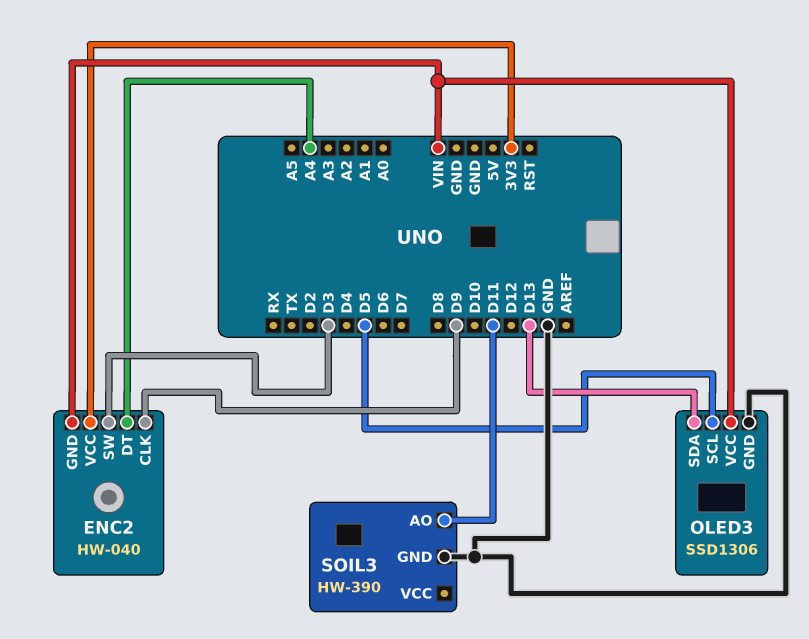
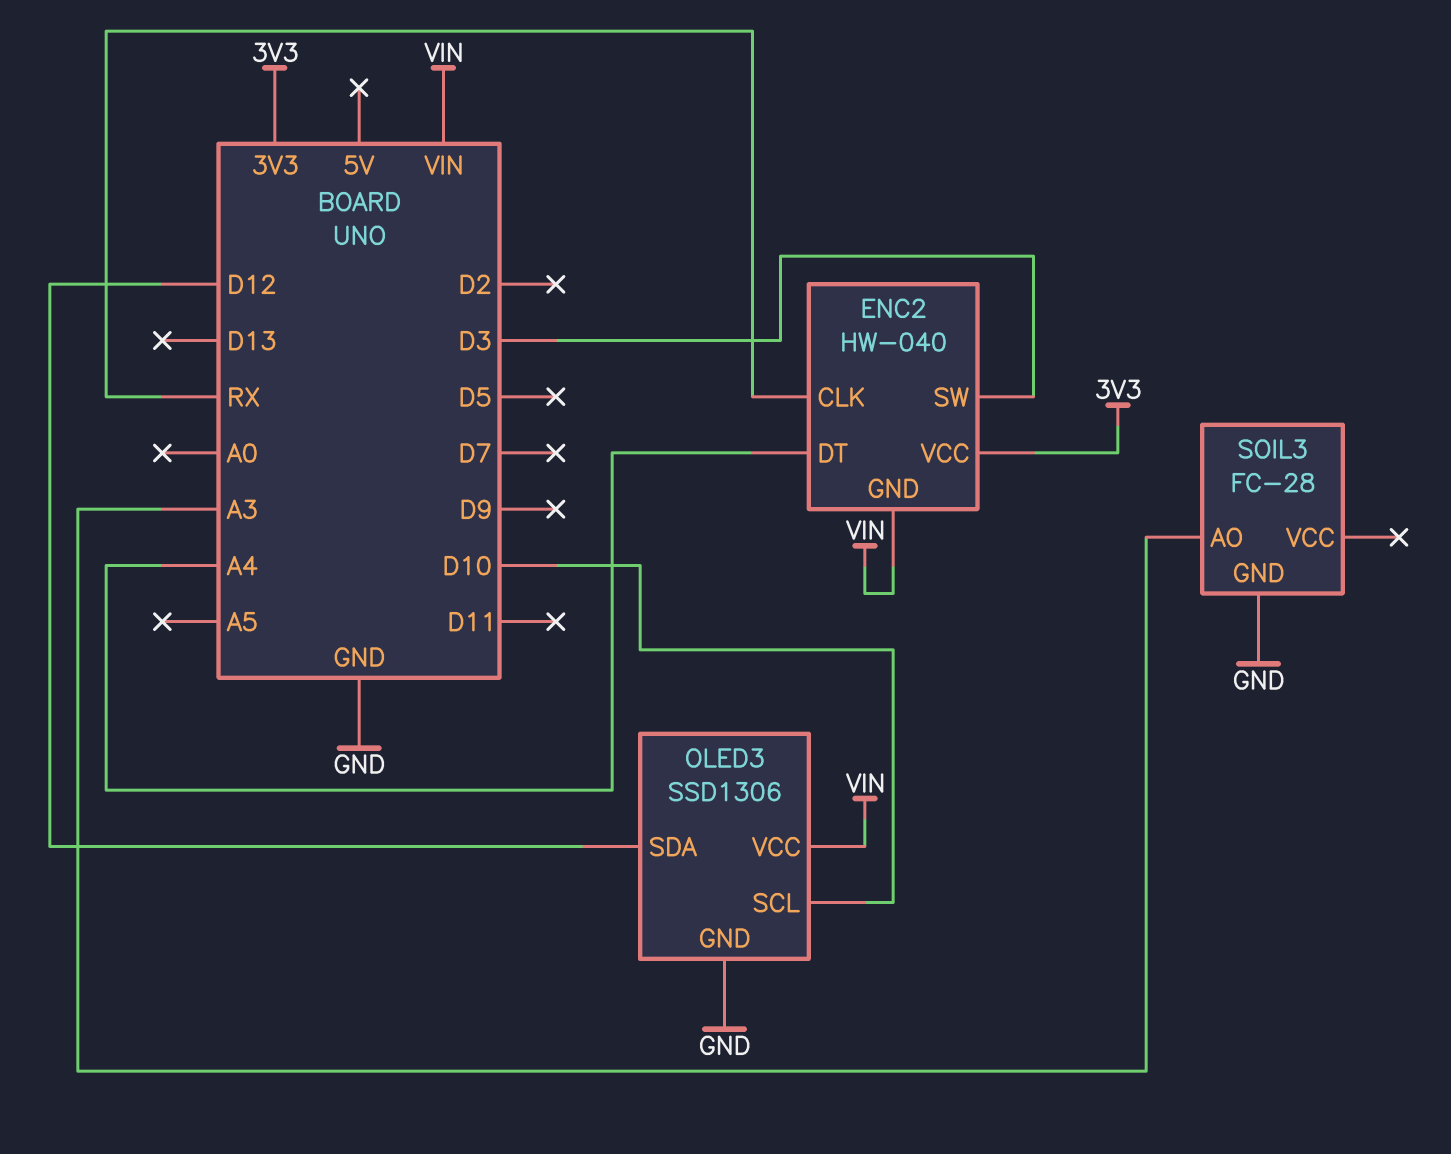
ENC2 pin CLK: D9 -> RX
OLED3 pin SCL: D5 -> D10
OLED3 pin SDA: D13 -> D12
SOIL3: HW-390 -> FC-28
SOIL3 pin AO: D11 -> A3

